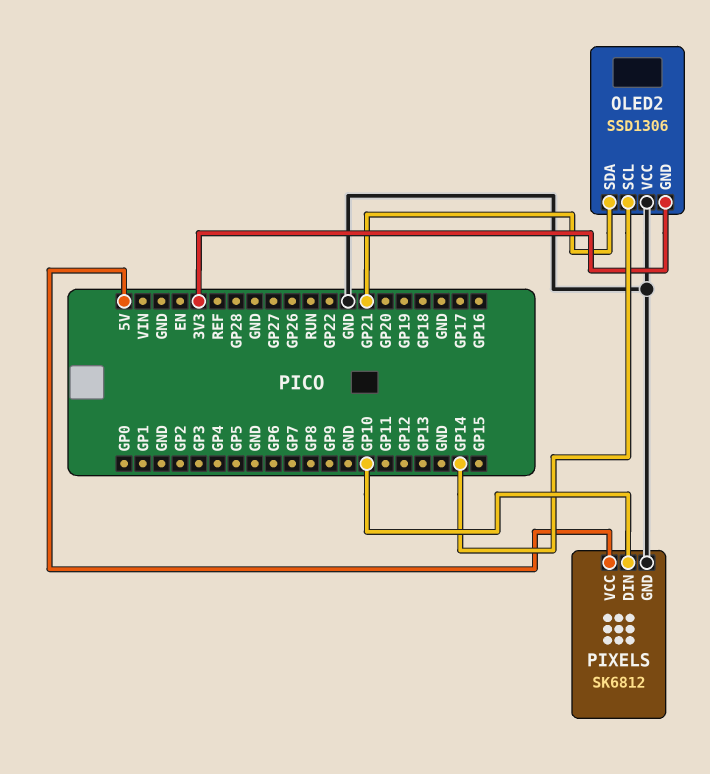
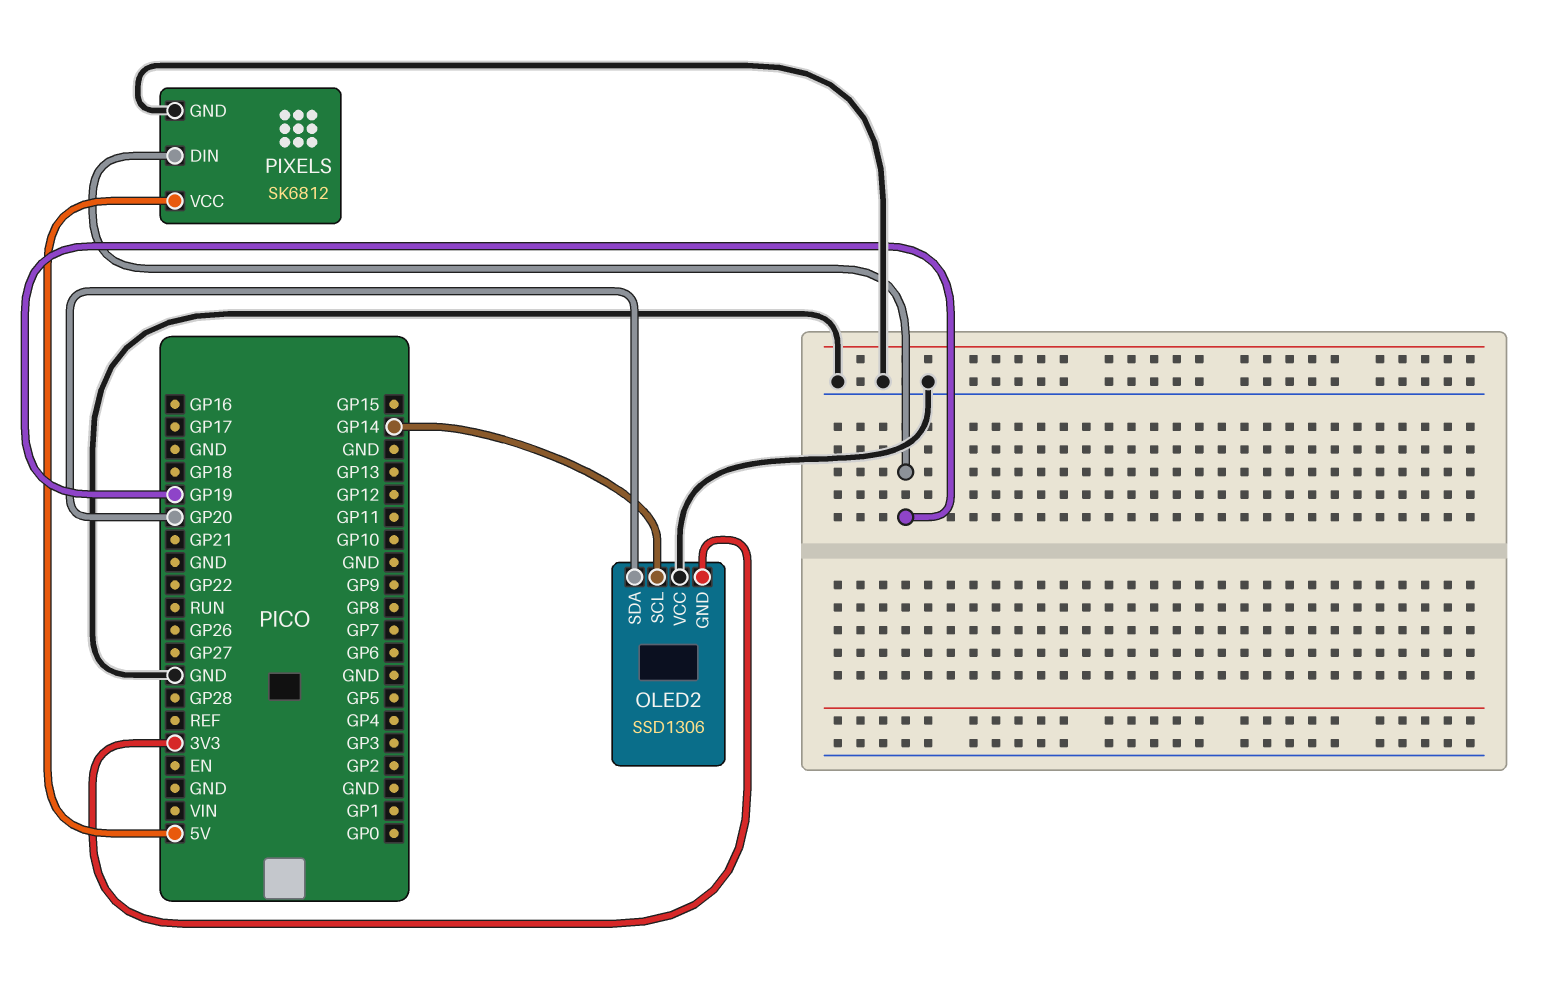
OLED2 pin SDA: GP21 -> GP20
PIXELS pin DIN: GP10 -> GP19

